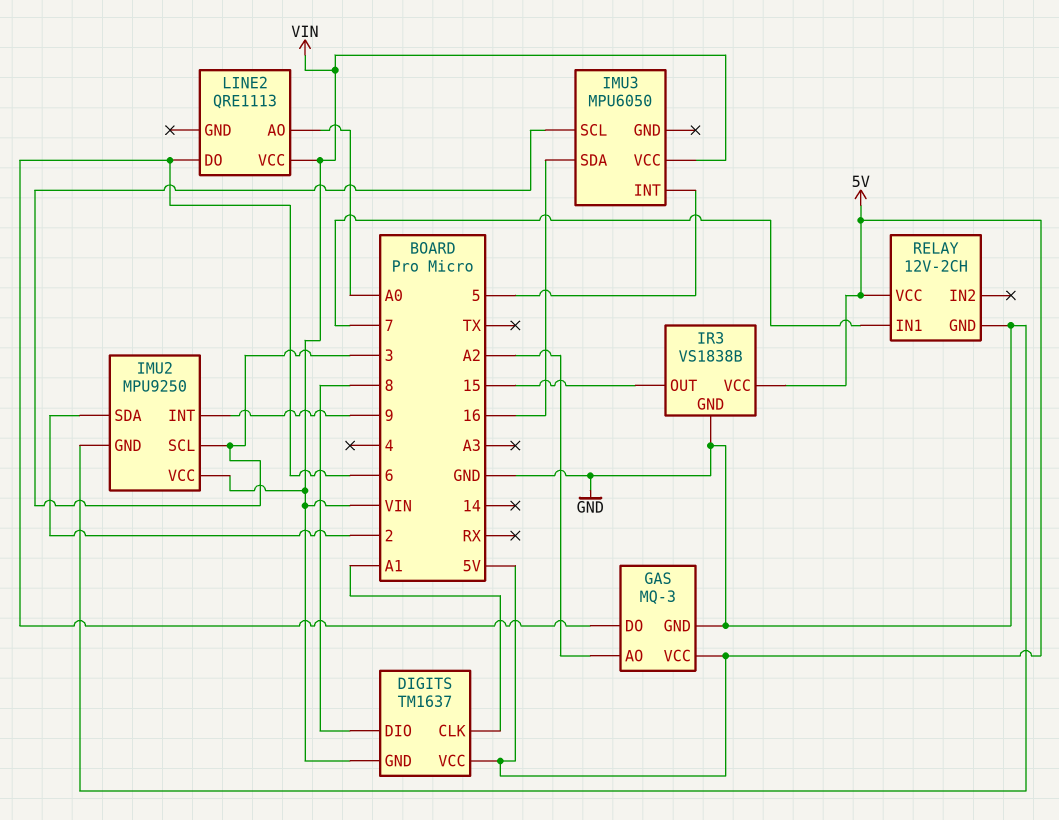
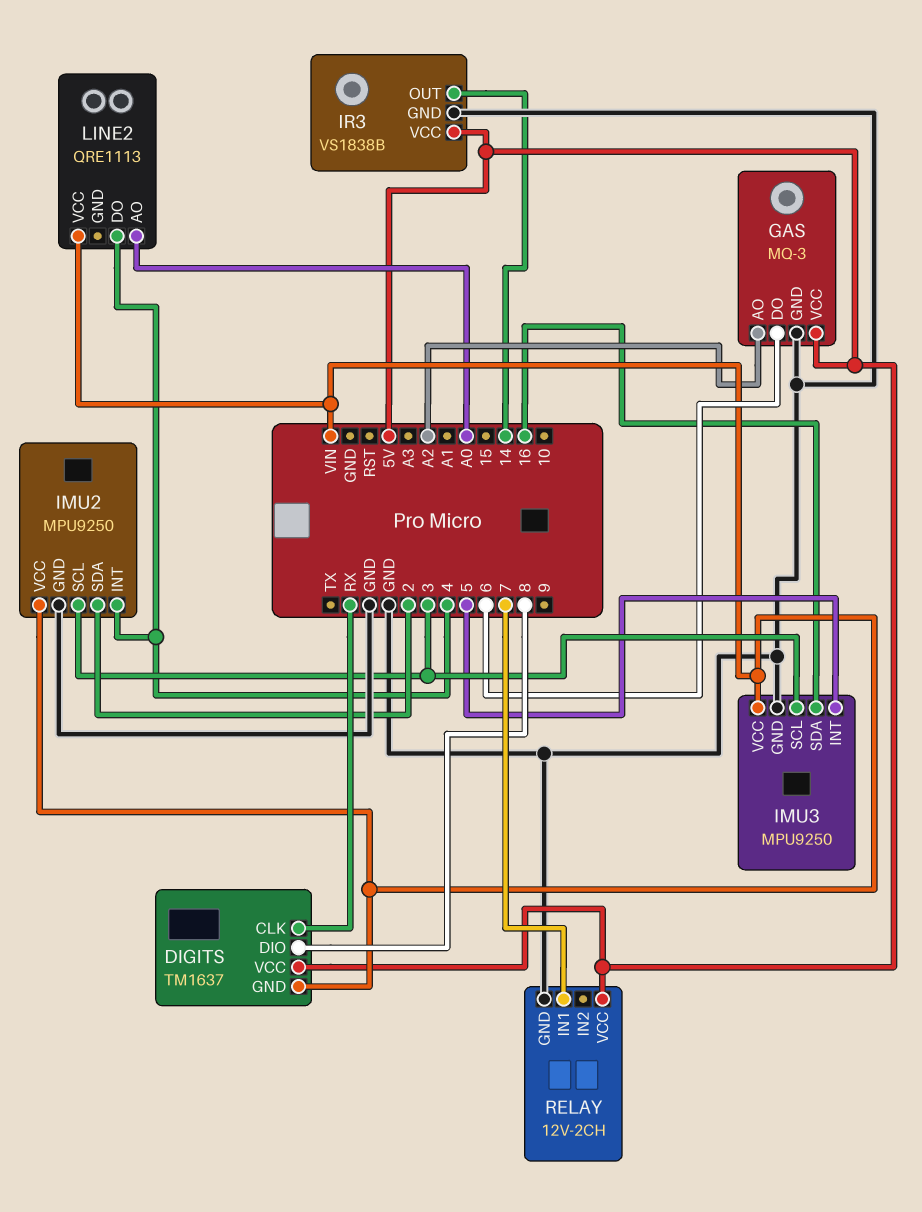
DIGITS pin CLK: A1 -> RX
IMU2 pin INT: 9 -> 4
IMU3: MPU6050 -> MPU9250
IMU3 pin GND: none -> GND
IR3 pin OUT: 15 -> 14
LINE2 pin DO: 6 -> 4

